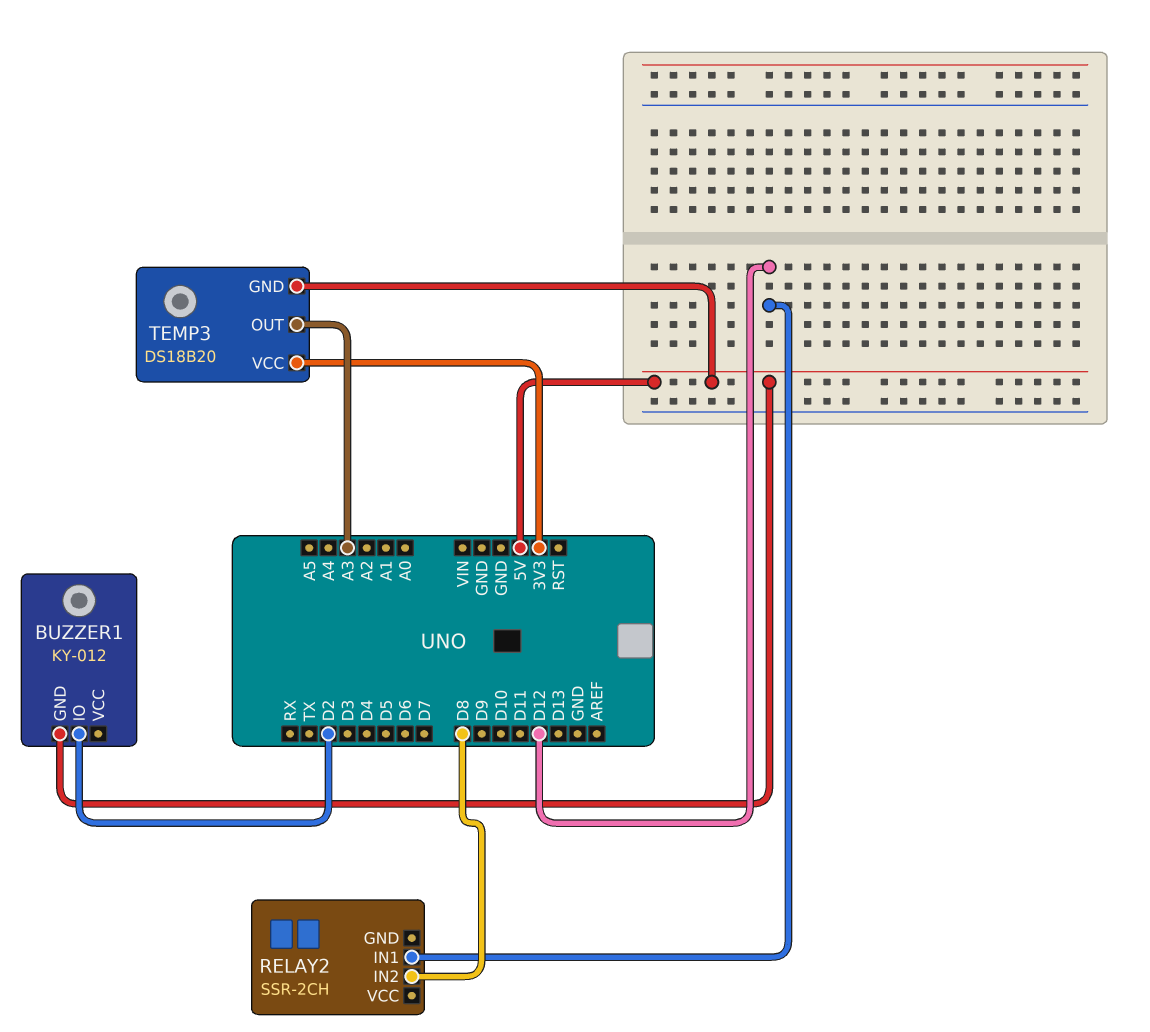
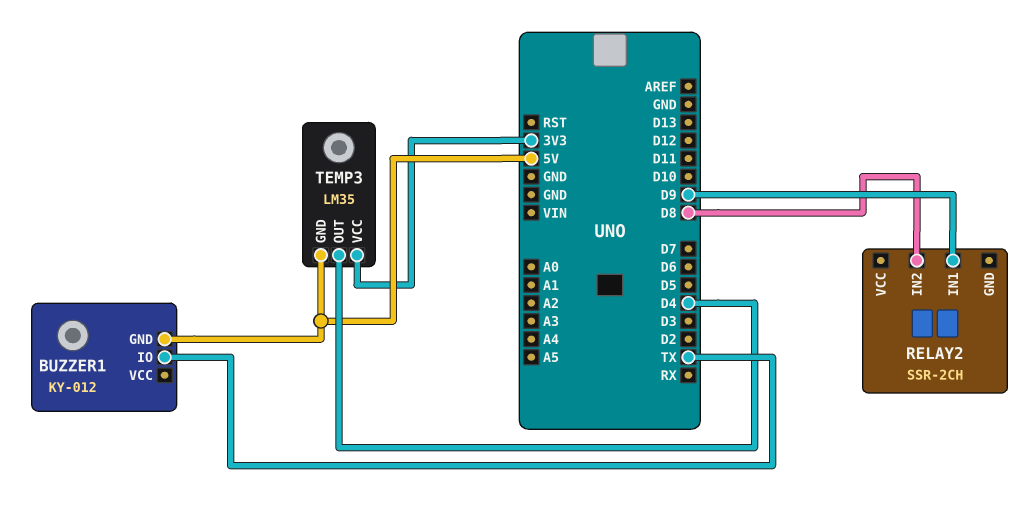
BUZZER1 pin IO: D2 -> TX
RELAY2 pin IN1: D12 -> D9
TEMP3: DS18B20 -> LM35
TEMP3 pin OUT: A3 -> D4

